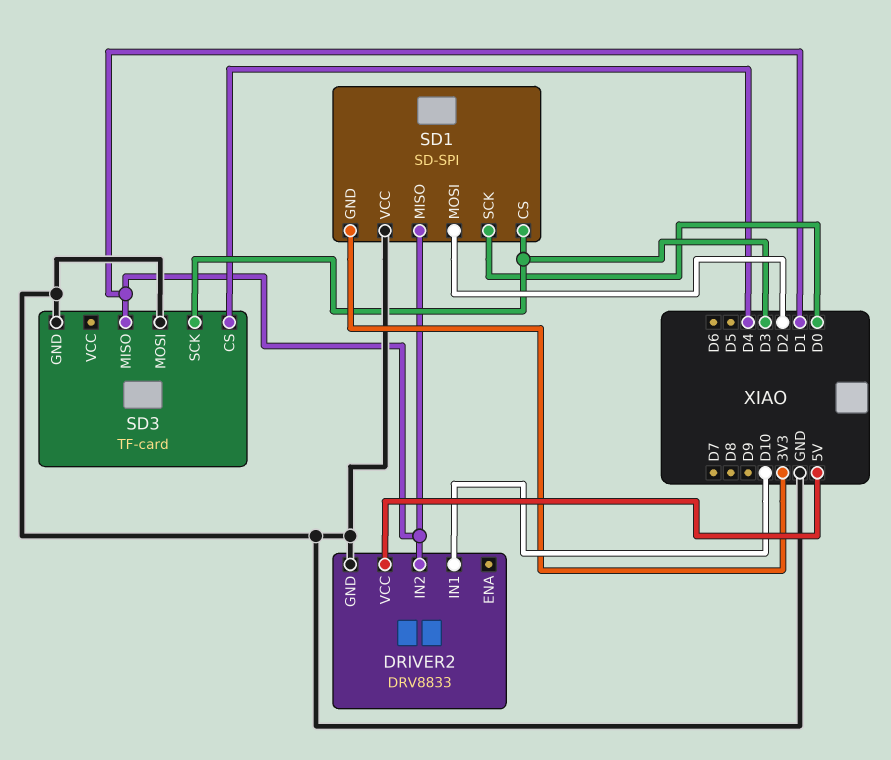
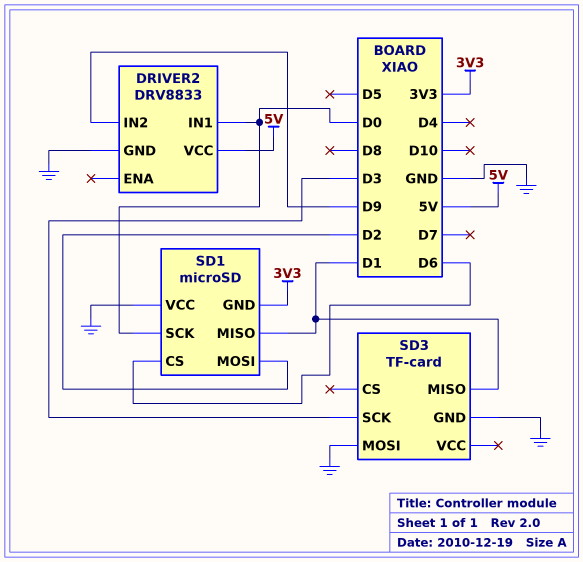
DRIVER2 pin IN1: D10 -> D0
DRIVER2 pin IN2: D1 -> D9
SD1: SD-SPI -> microSD
SD1 pin CS: D3 -> D6
SD3 pin CS: D4 -> none

